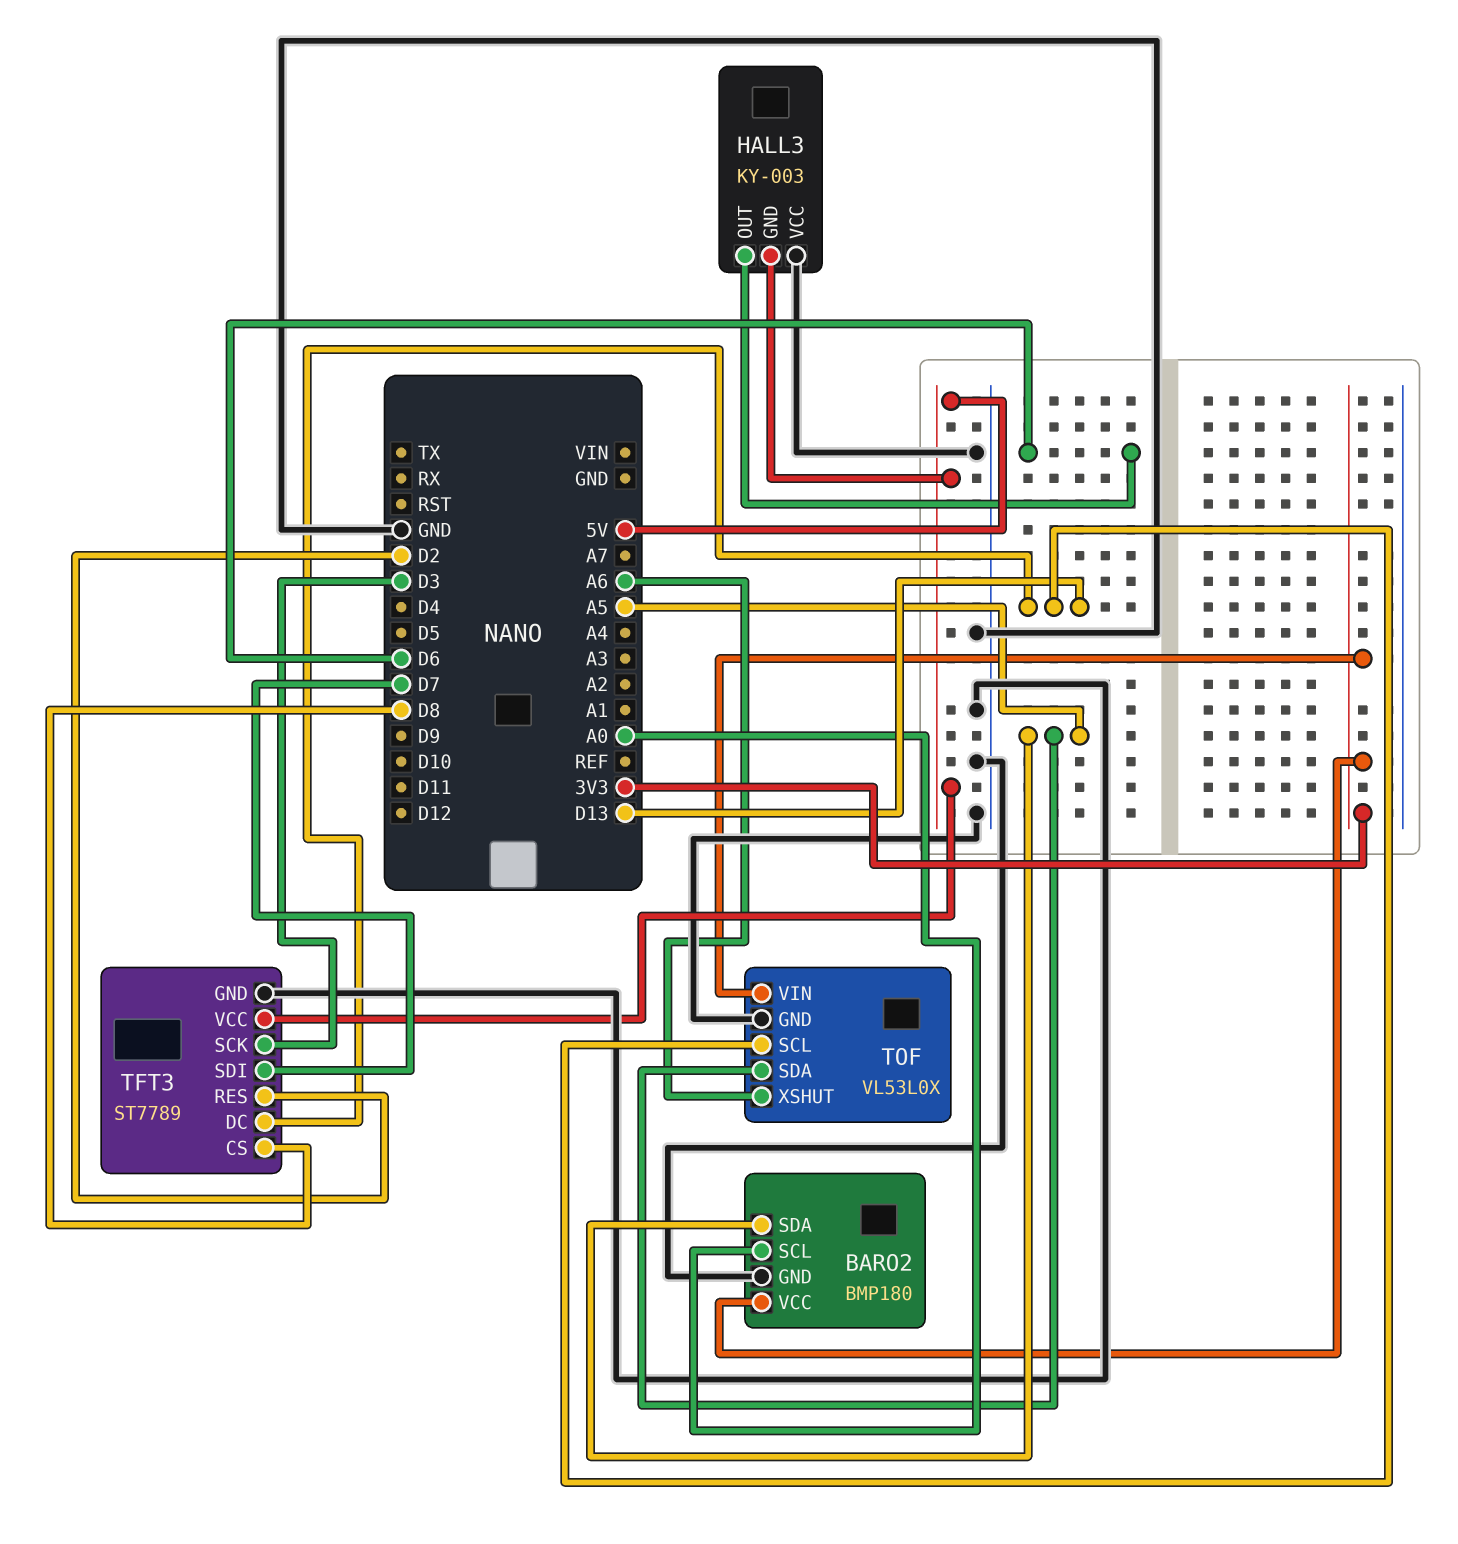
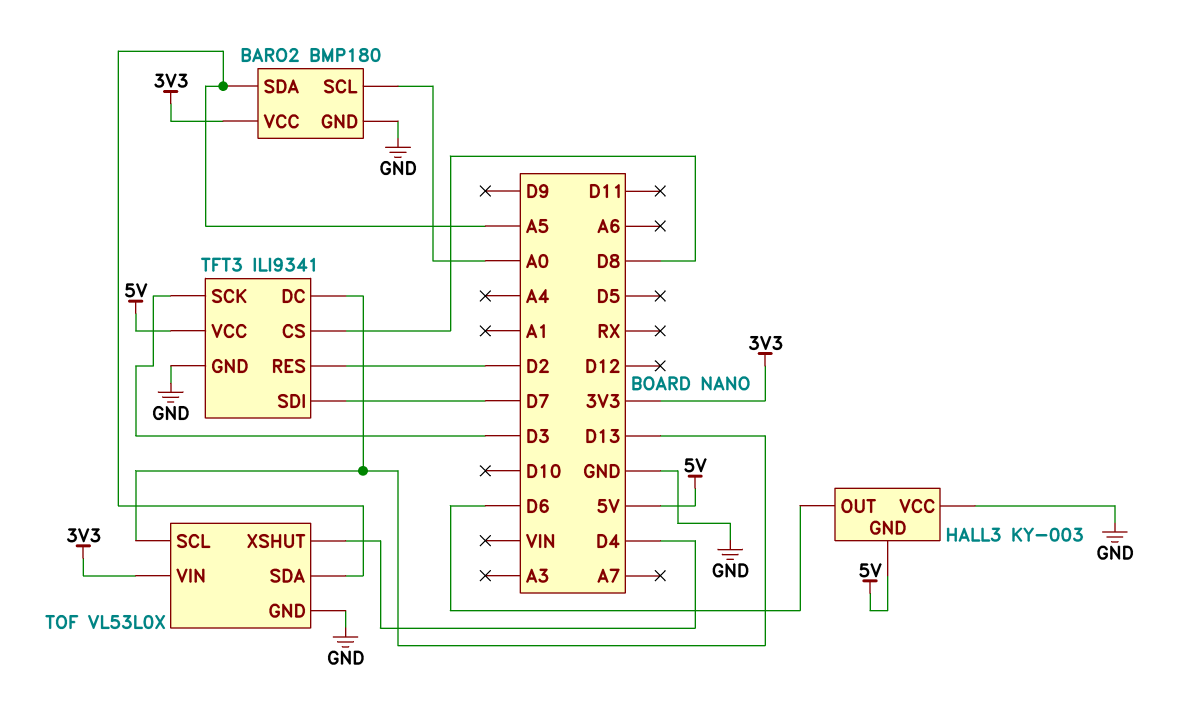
TFT3: ST7789 -> ILI9341
TOF pin XSHUT: A6 -> D4

